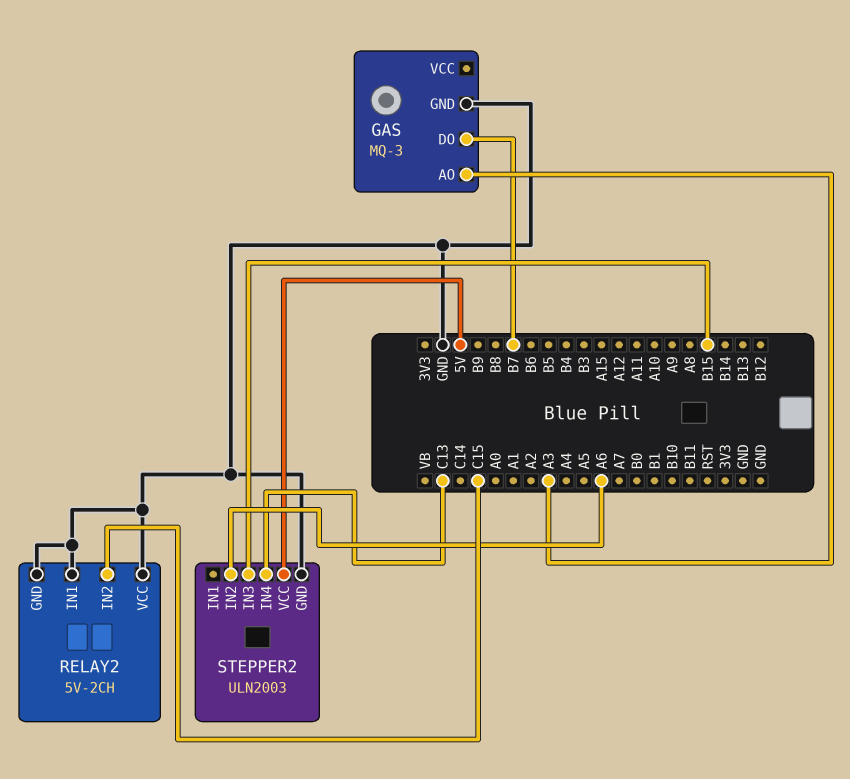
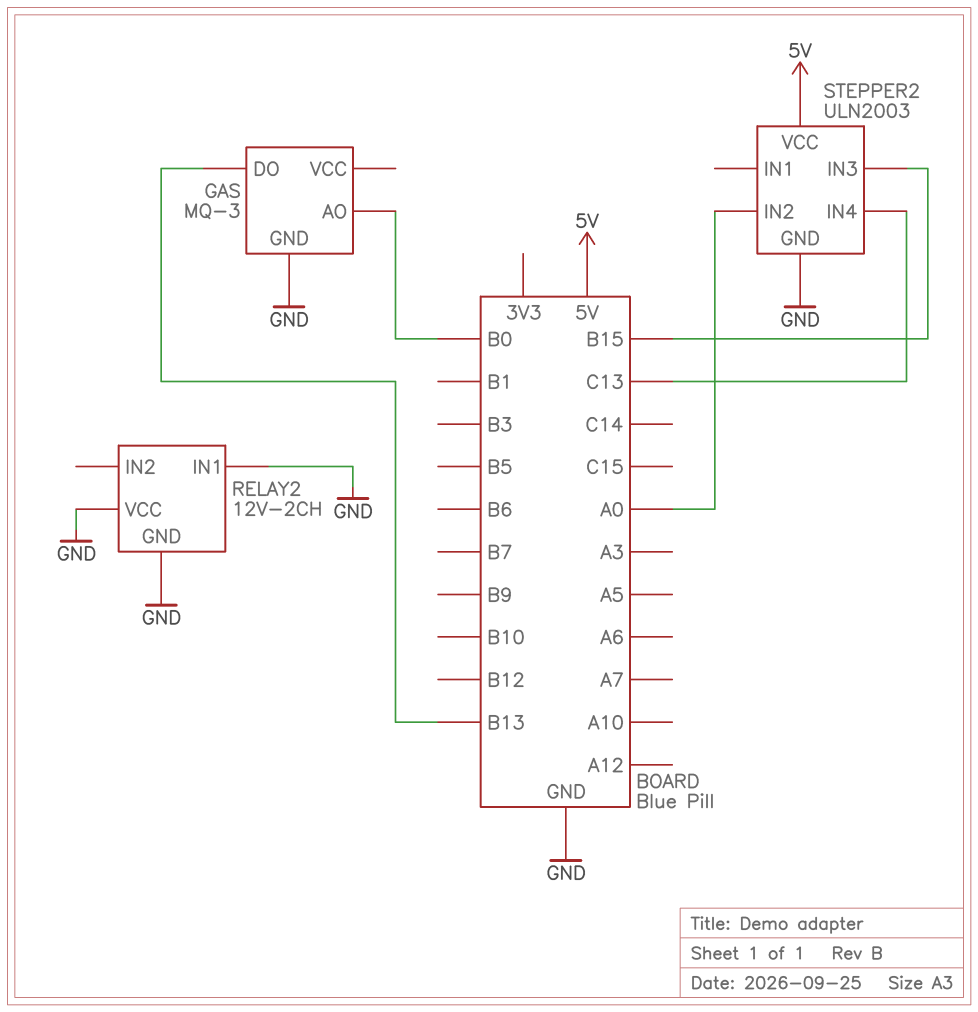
GAS pin AO: A3 -> B0
GAS pin DO: B7 -> B13
RELAY2: 5V-2CH -> 12V-2CH
RELAY2 pin IN2: C15 -> none
STEPPER2 pin IN2: A6 -> A0

